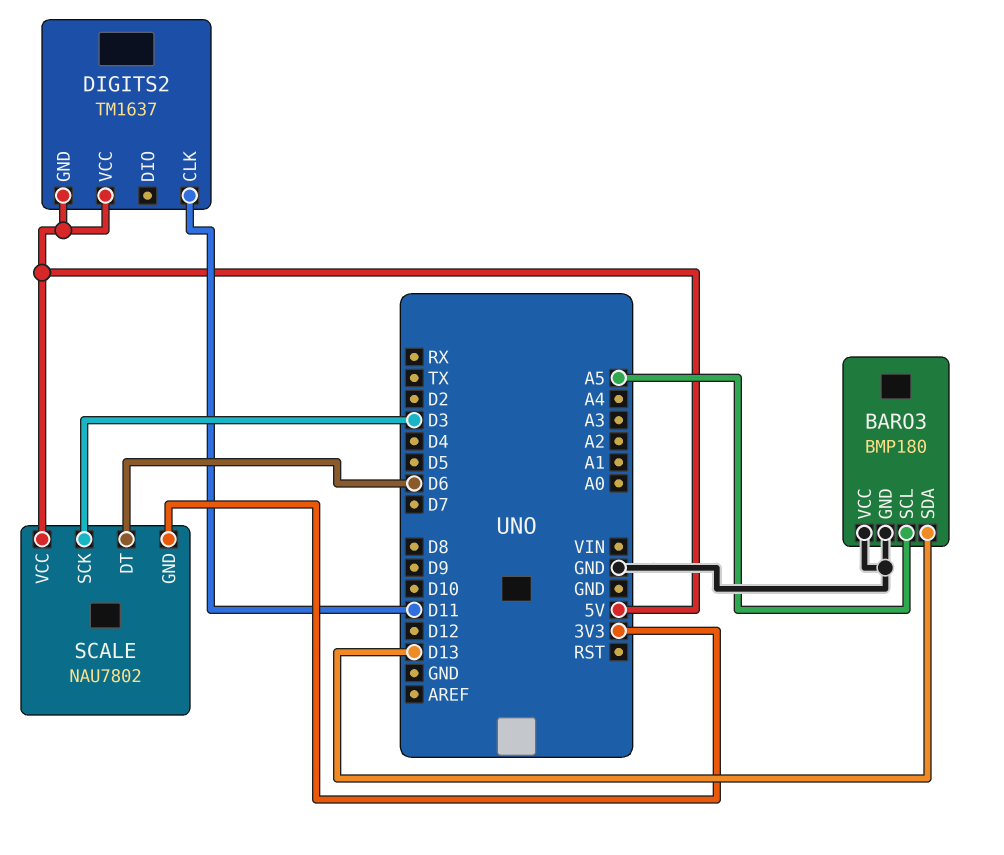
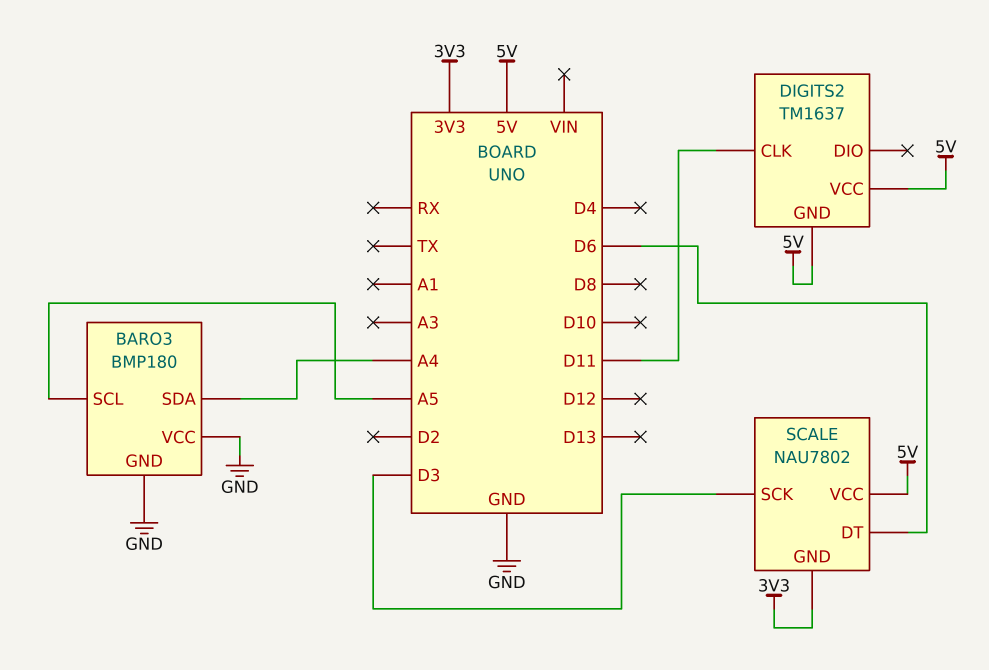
BARO3 pin SDA: D13 -> A4

